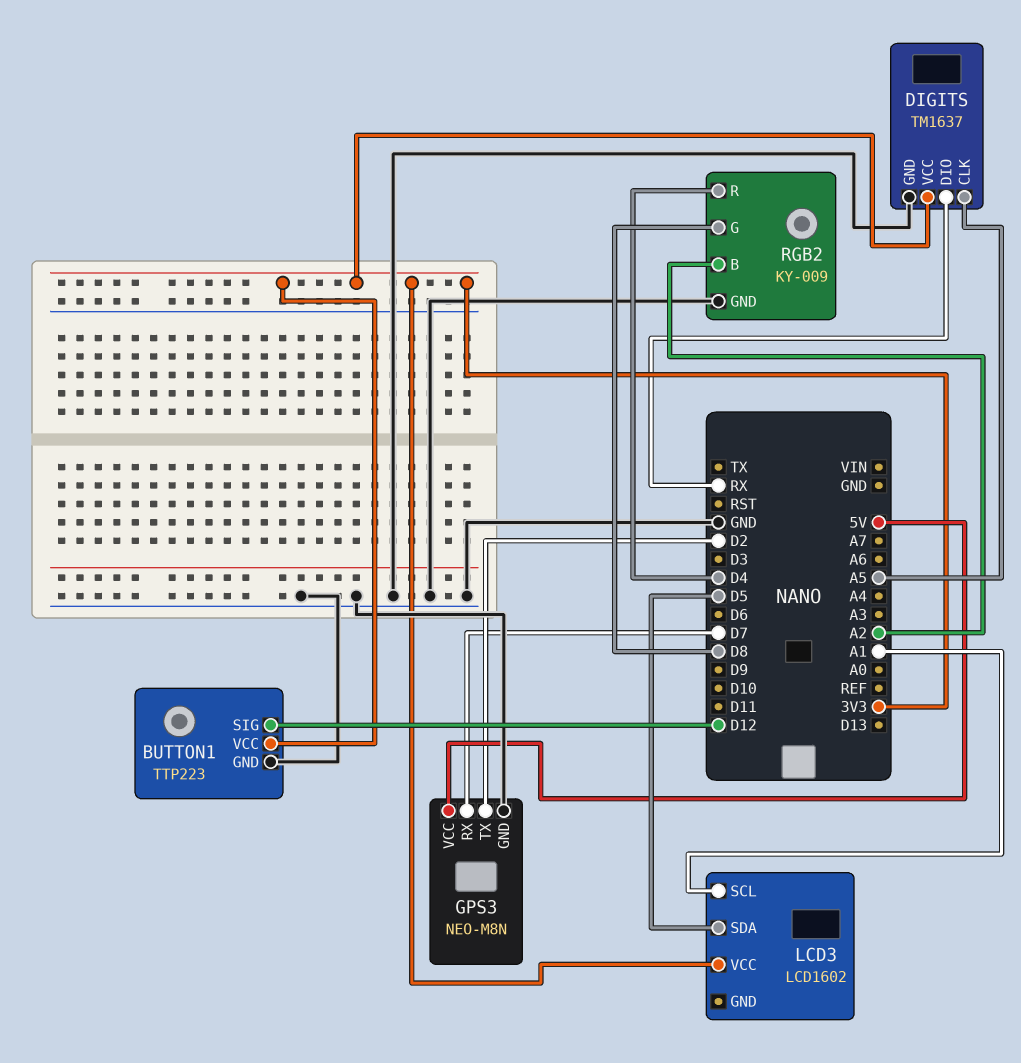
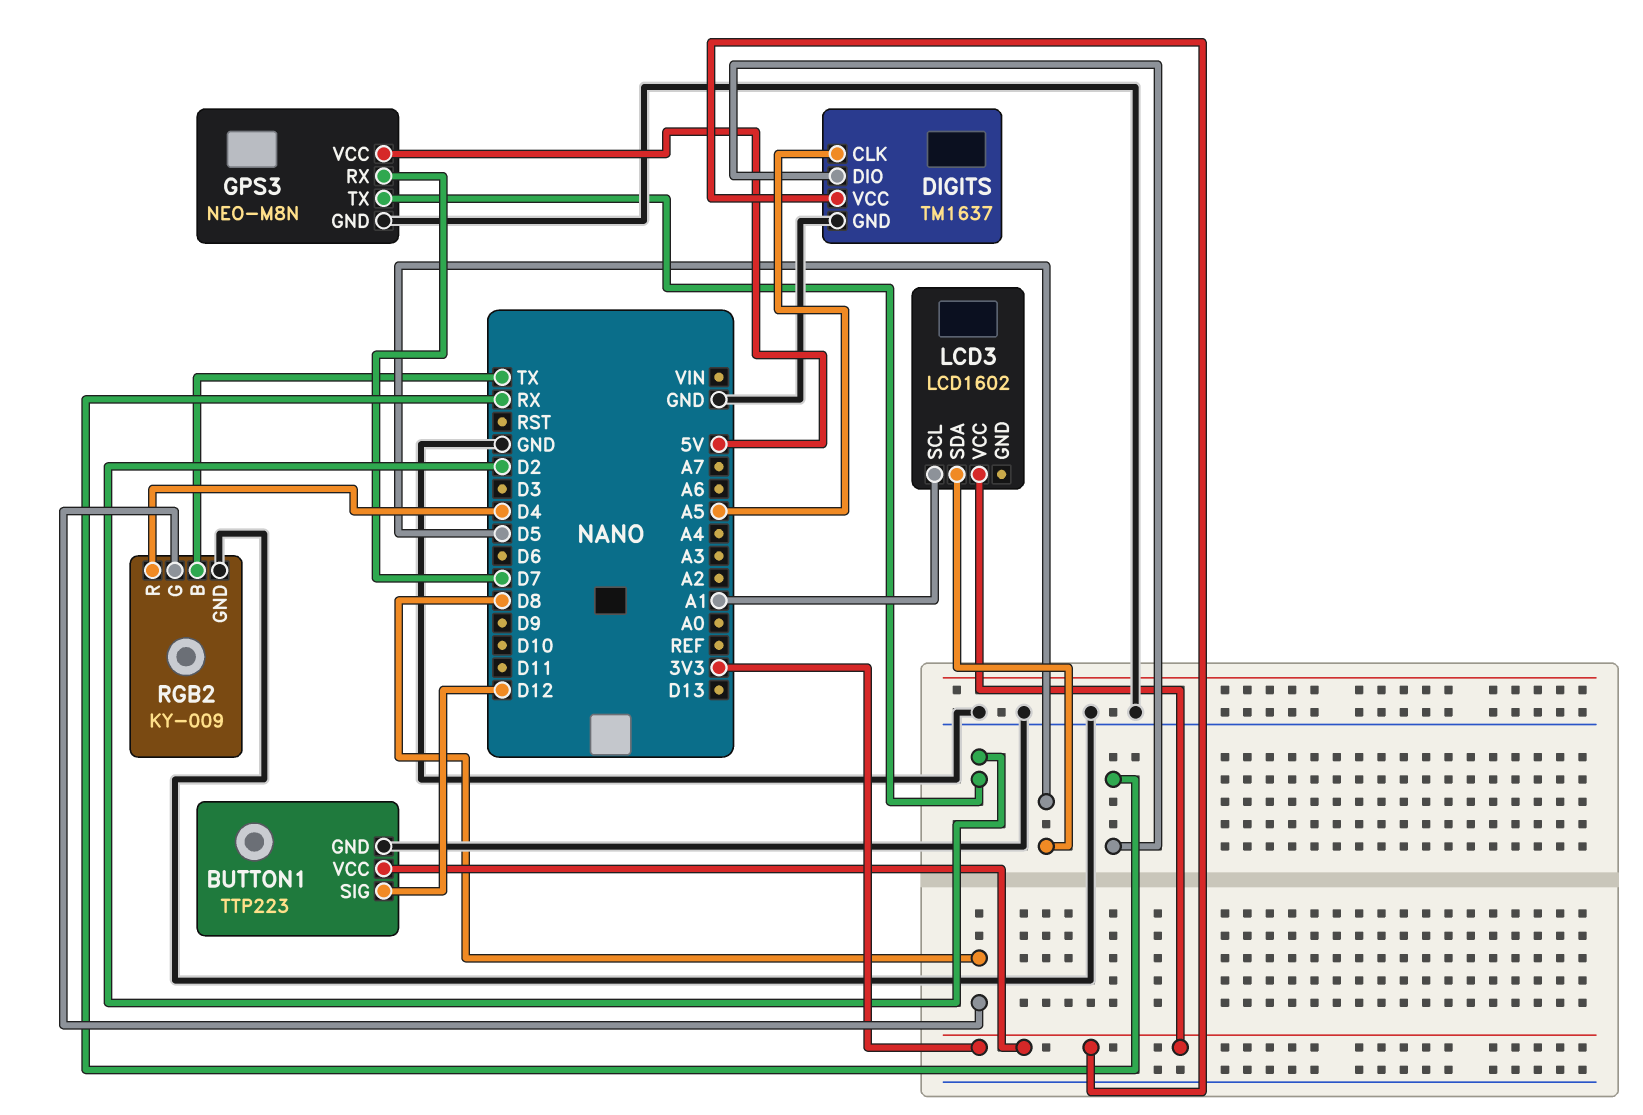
RGB2 pin B: A2 -> TX

